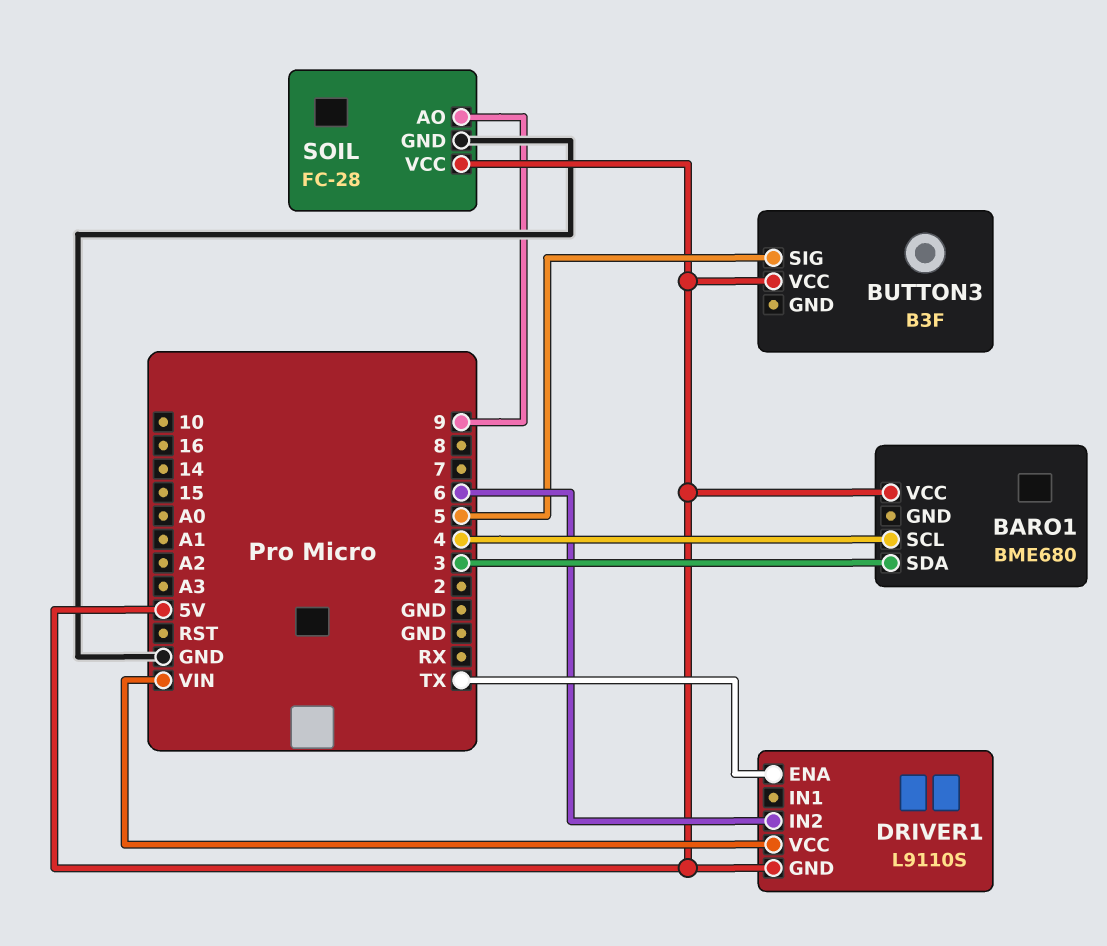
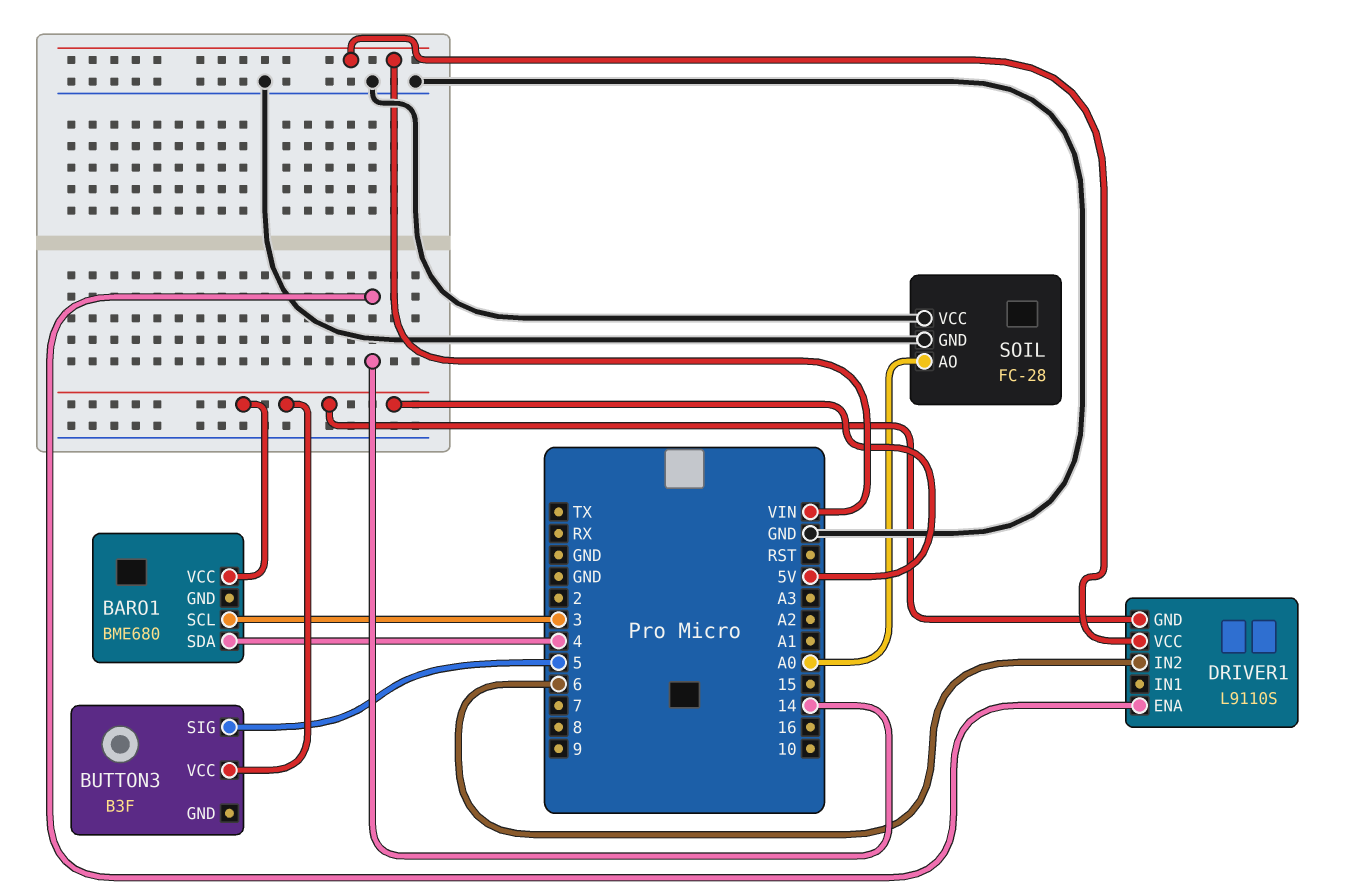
BARO1 pin SCL: 4 -> 3
BARO1 pin SDA: 3 -> 4
DRIVER1 pin ENA: TX -> 14
SOIL pin AO: 9 -> A0
SOIL pin VCC: 5V -> GND

